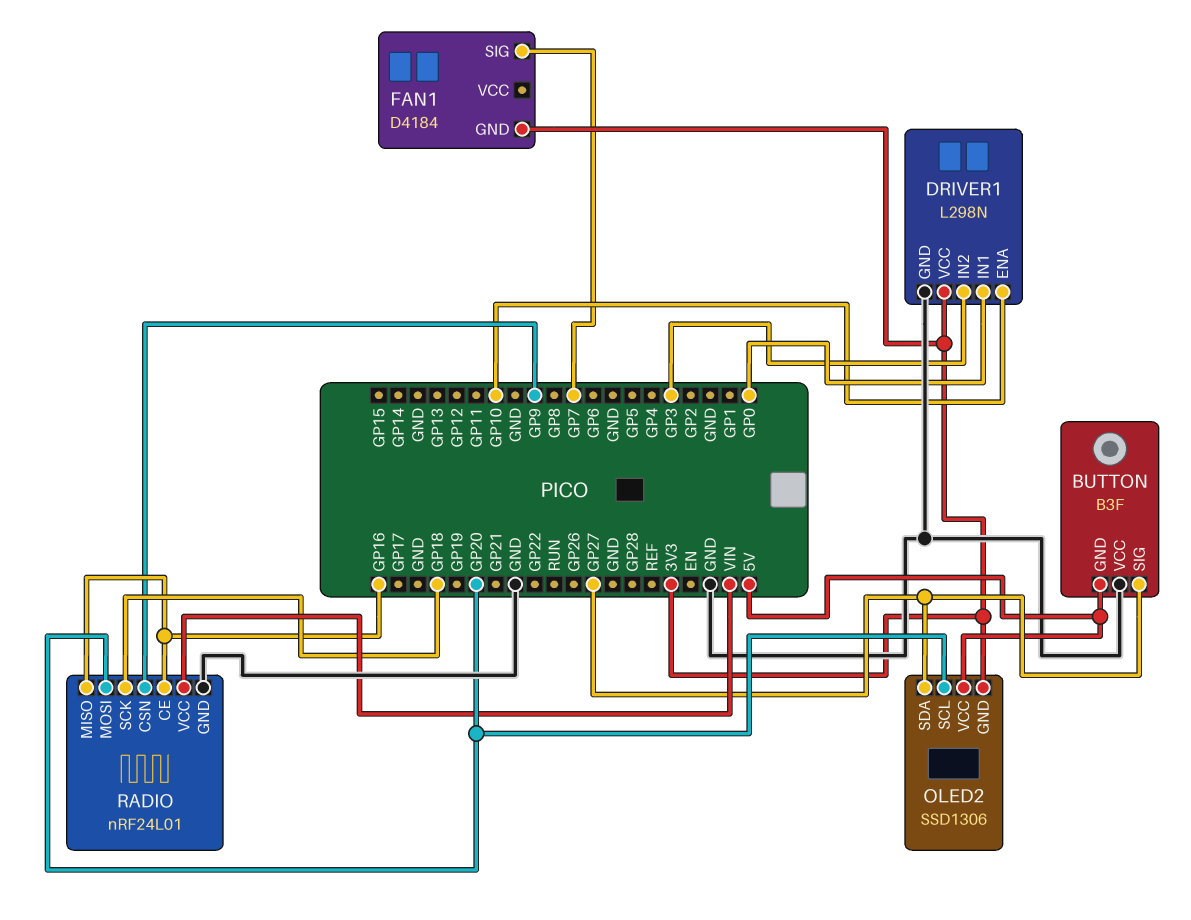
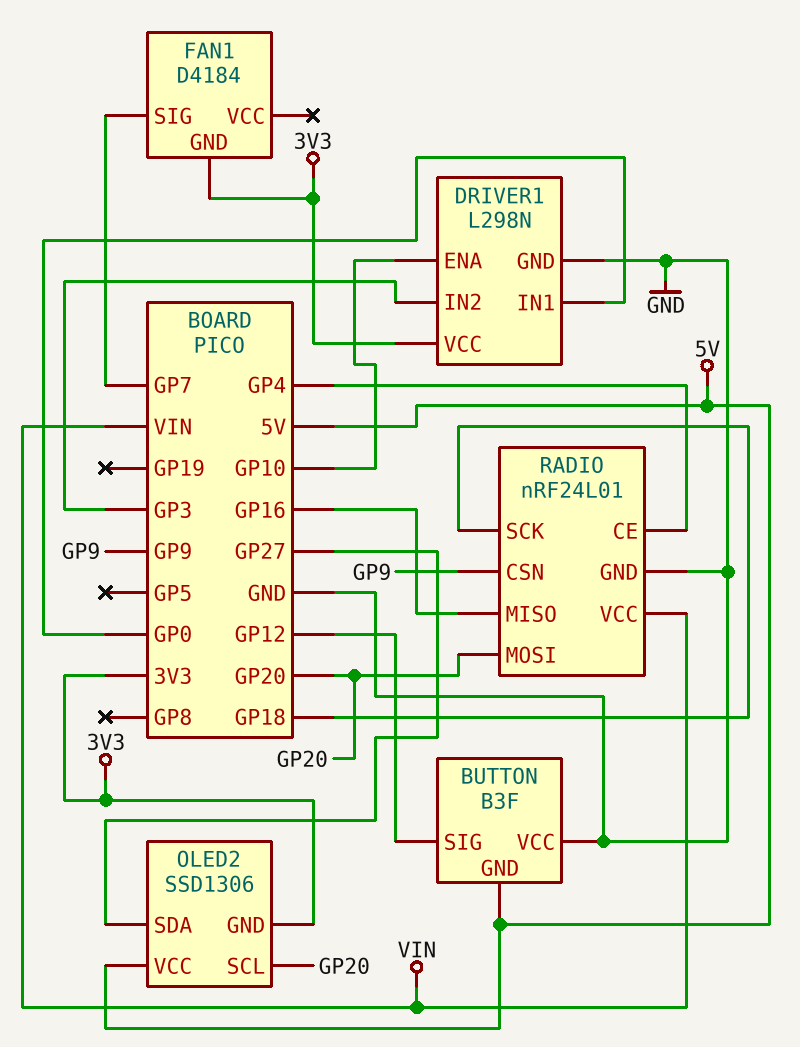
BUTTON pin SIG: GP27 -> GP12
RADIO pin CE: GP16 -> GP4

